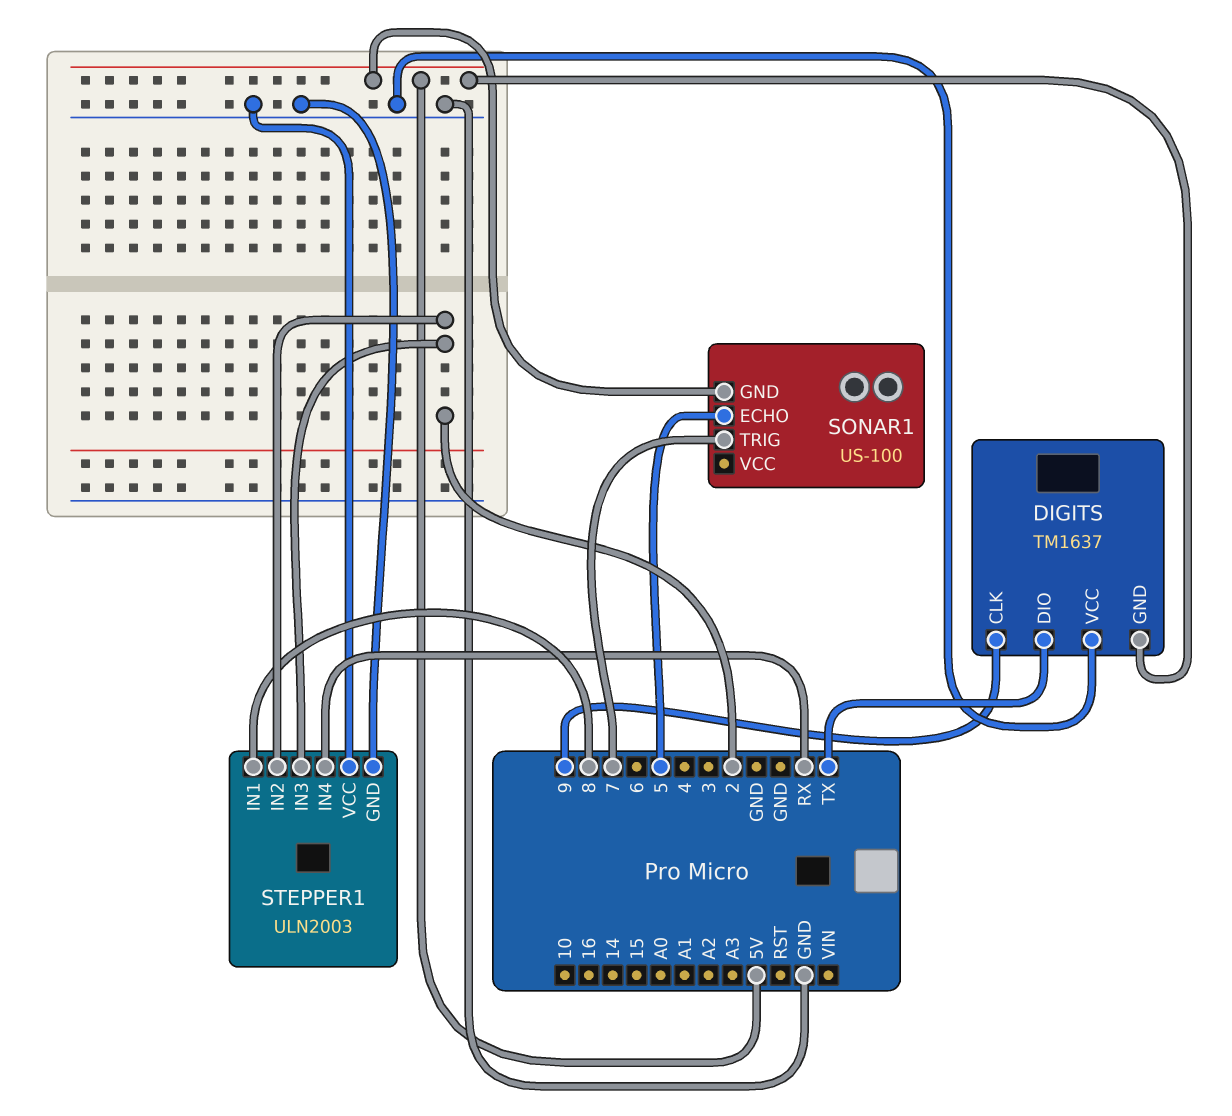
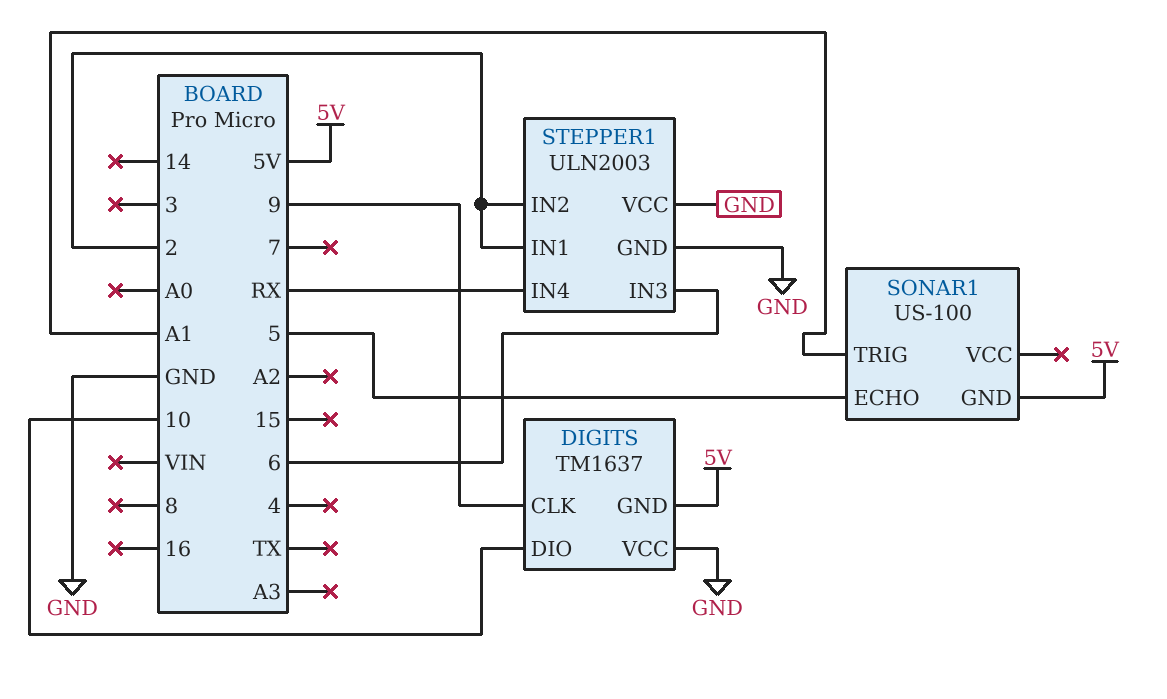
DIGITS pin DIO: TX -> 10
SONAR1 pin TRIG: 7 -> A1
STEPPER1 pin IN1: 8 -> 2
STEPPER1 pin IN3: 2 -> 6

